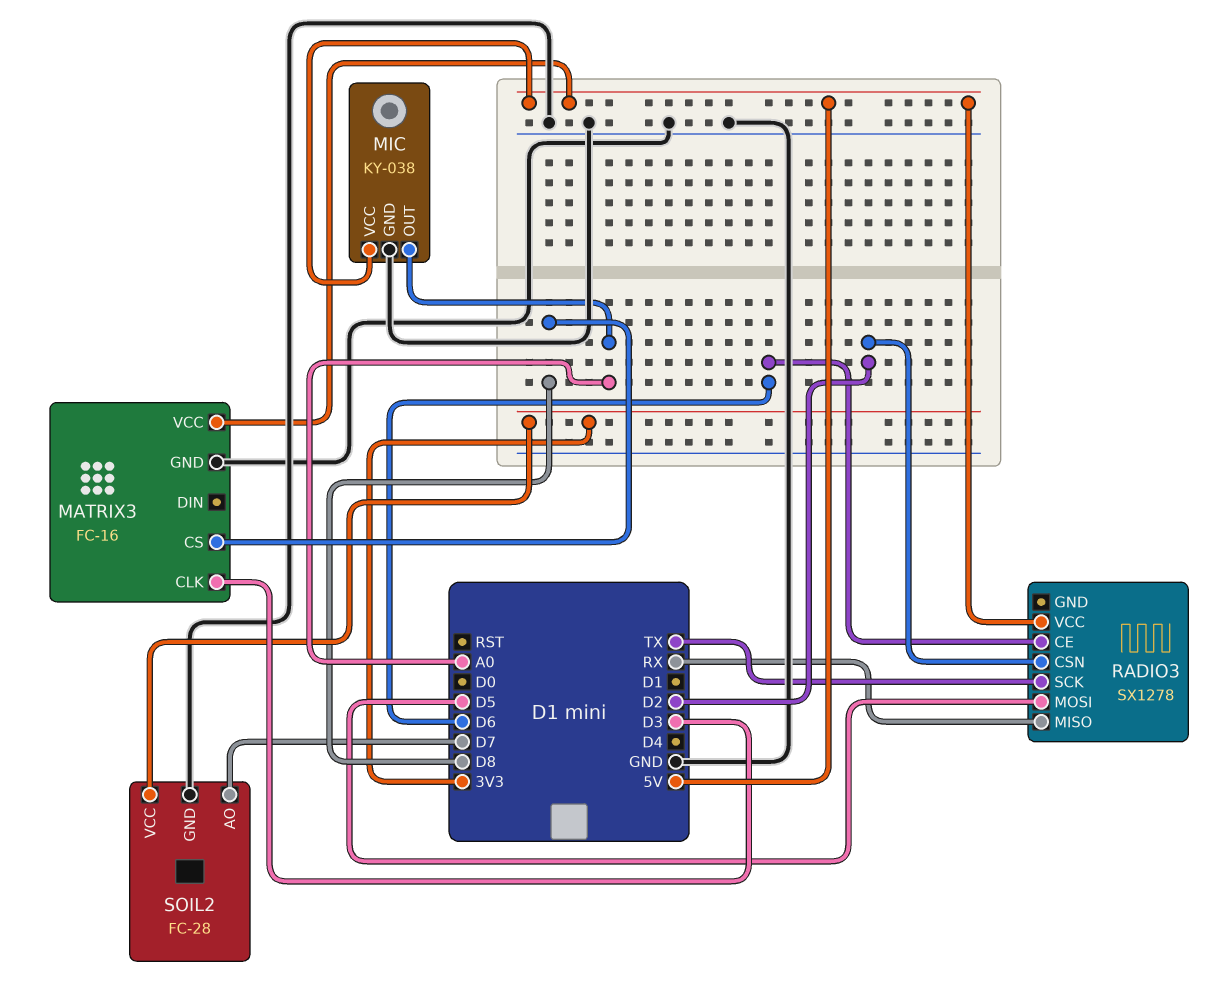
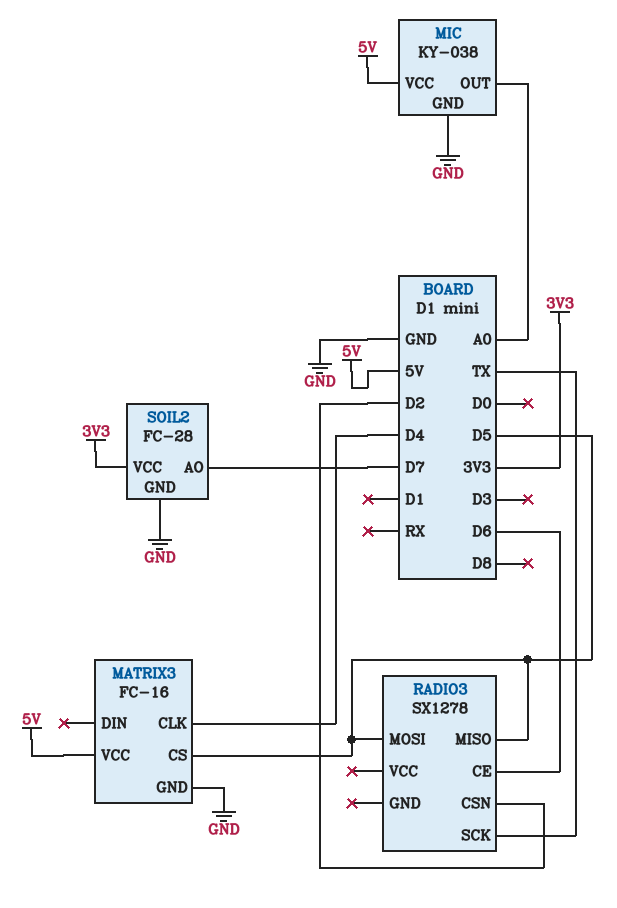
MATRIX3 pin CLK: D3 -> D4
MATRIX3 pin CS: D8 -> D5
RADIO3 pin MISO: RX -> D5
RADIO3 pin VCC: 5V -> none

